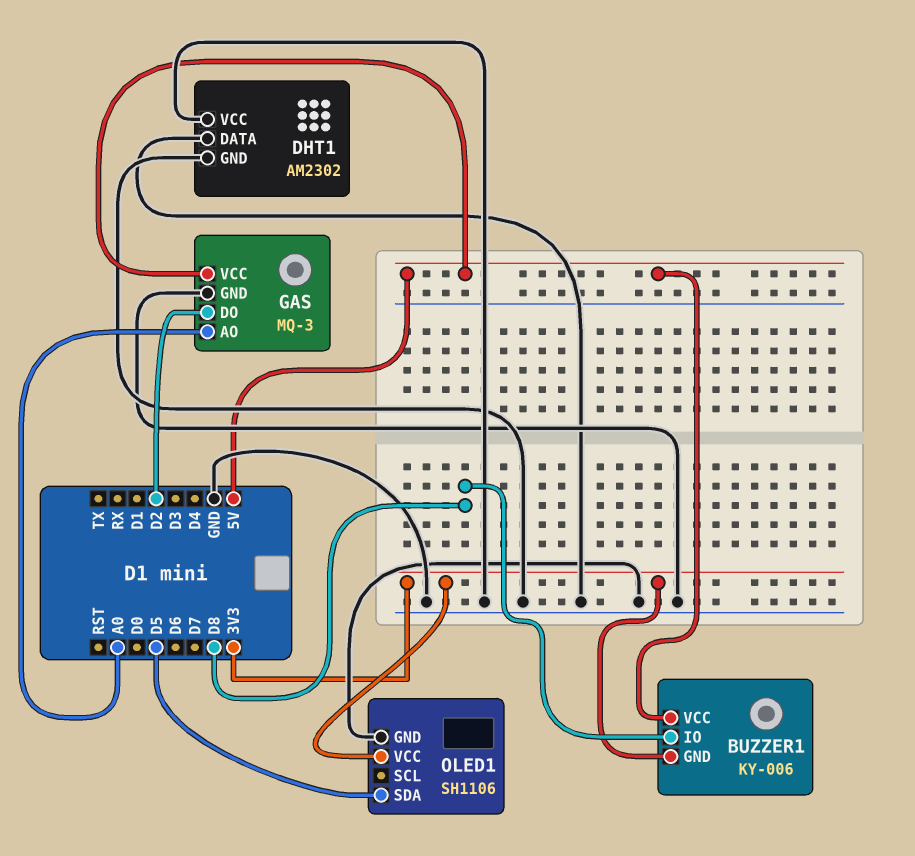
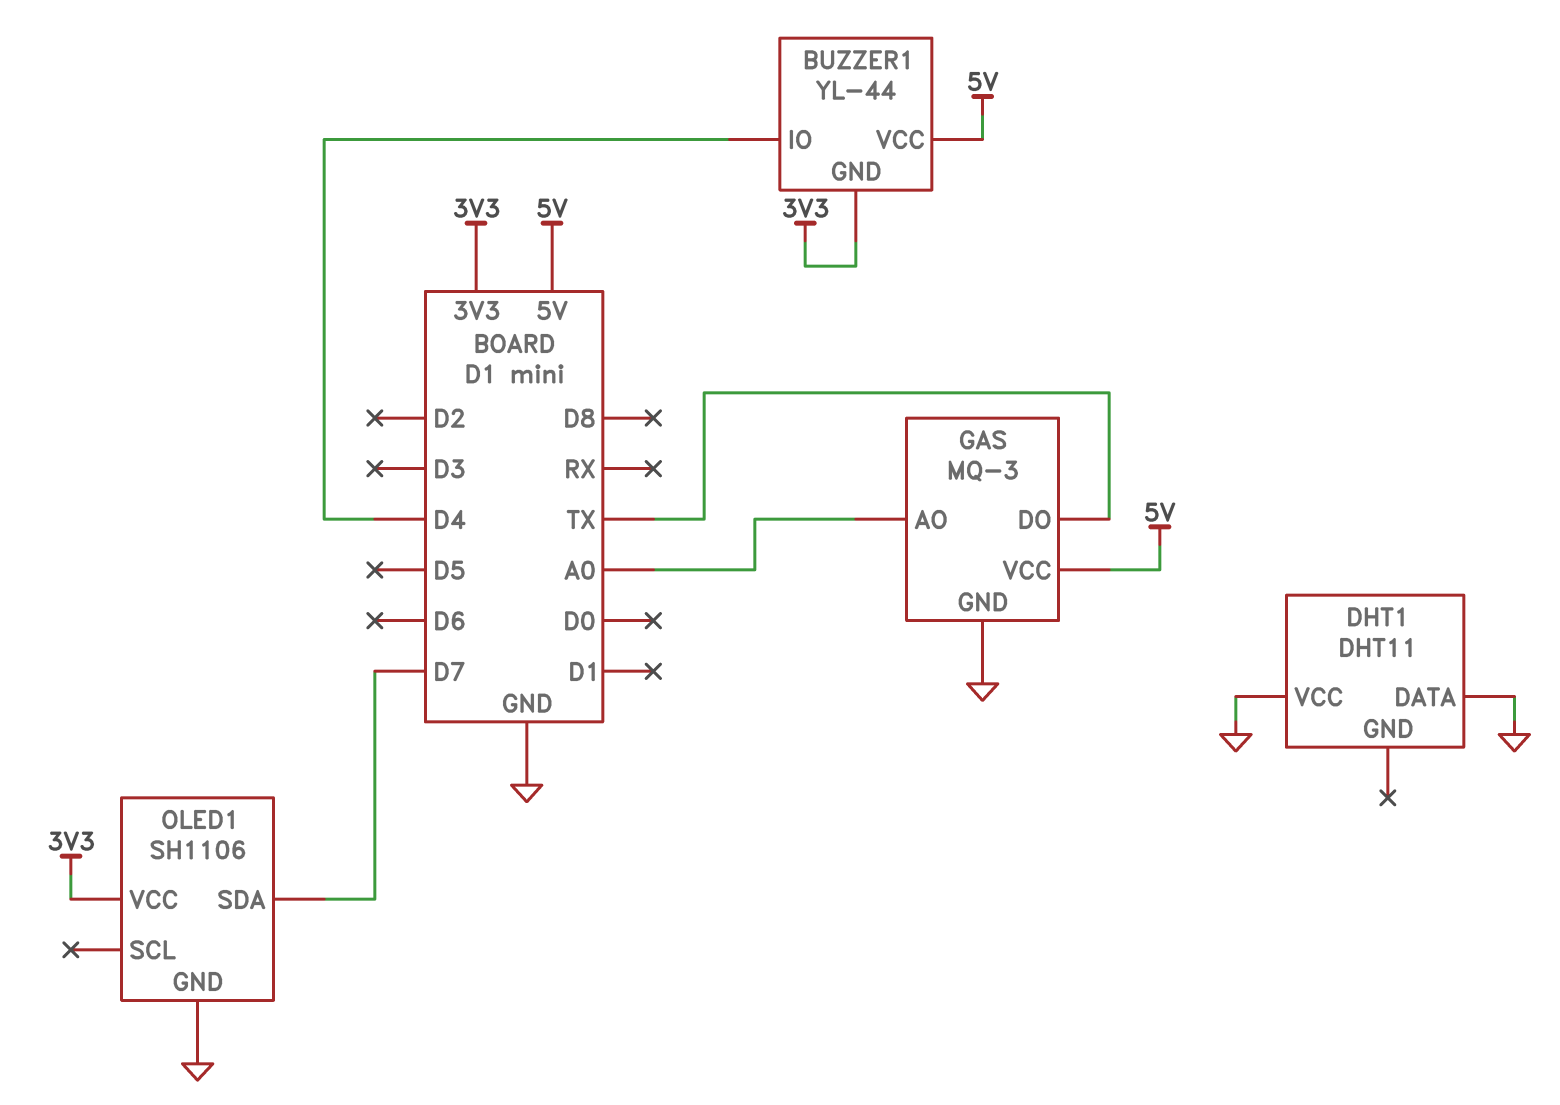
BUZZER1: KY-006 -> YL-44
BUZZER1 pin IO: D8 -> D4
DHT1: AM2302 -> DHT11
DHT1 pin GND: GND -> none
GAS pin DO: D2 -> TX
OLED1 pin SDA: D5 -> D7

